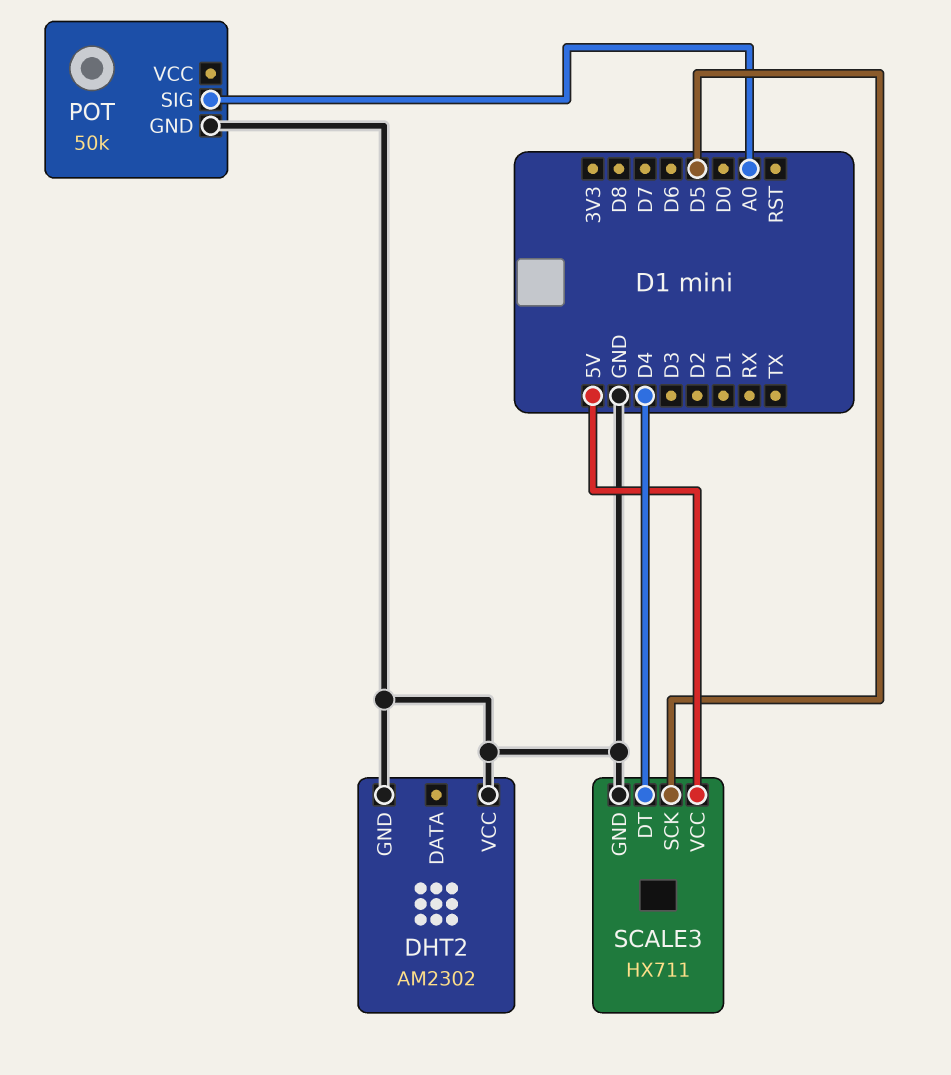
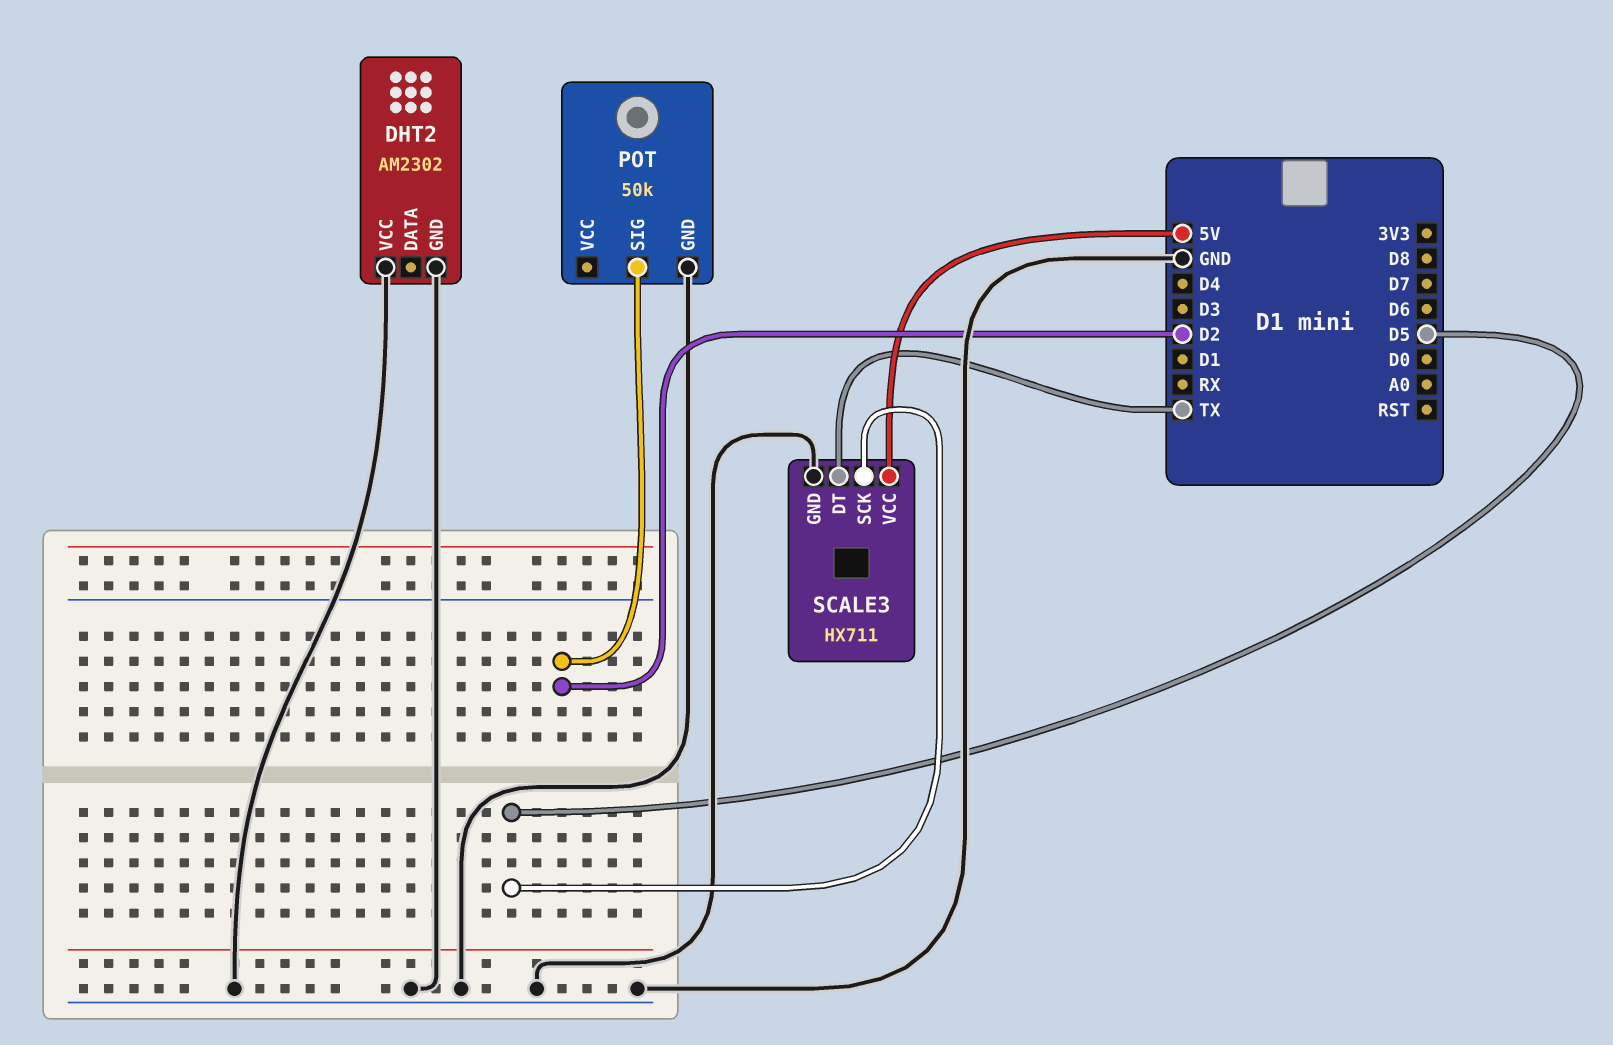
POT pin SIG: A0 -> D2
SCALE3 pin DT: D4 -> TX

